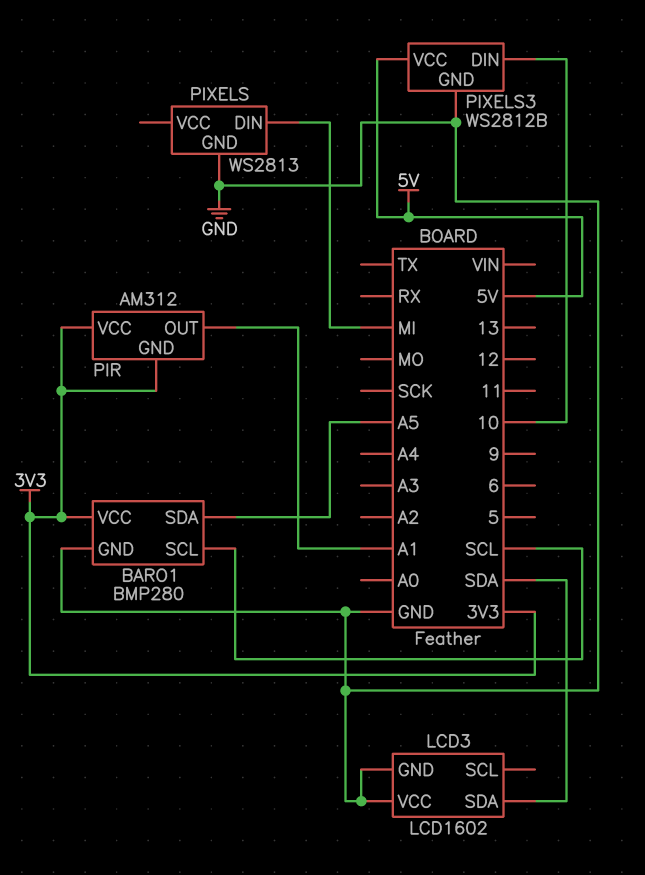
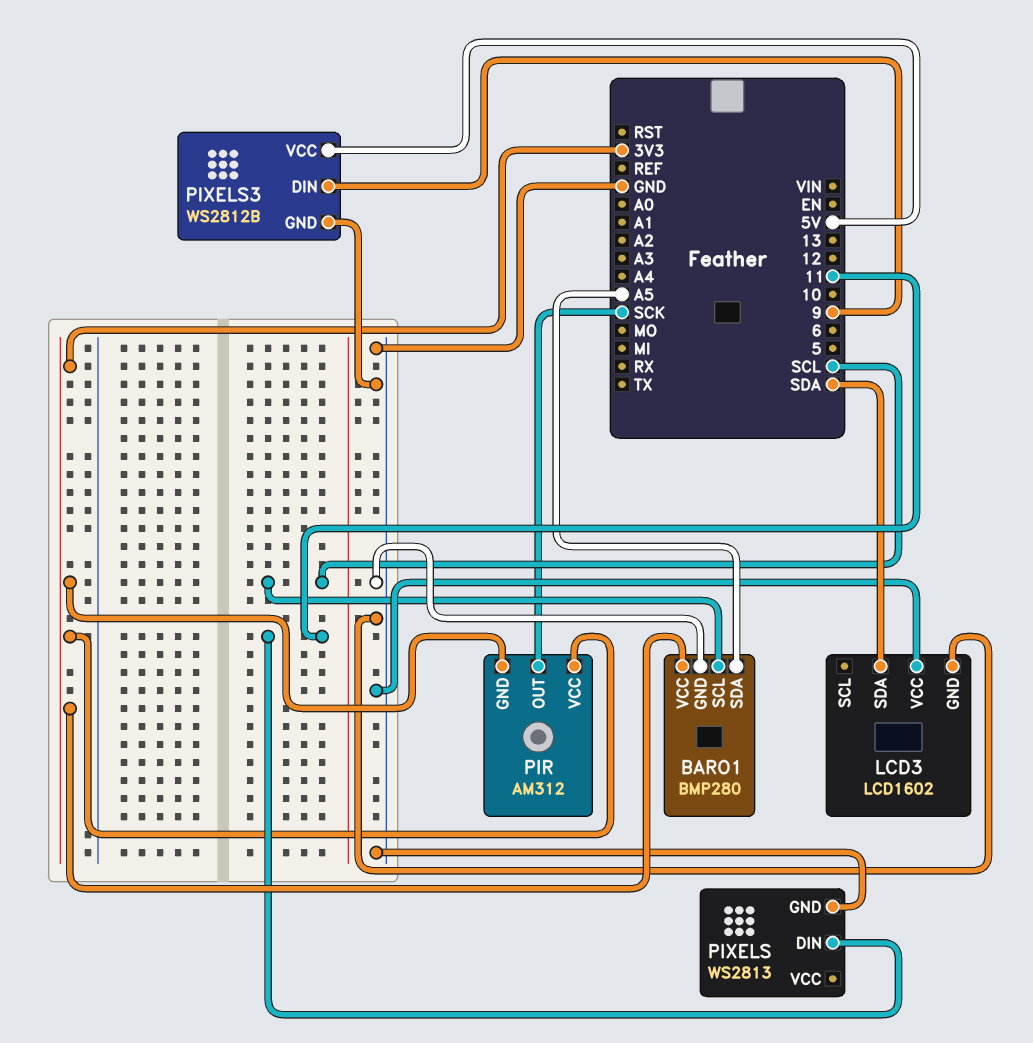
PIR pin OUT: A1 -> SCK
PIXELS pin DIN: MI -> 11
PIXELS3 pin DIN: 10 -> 9

